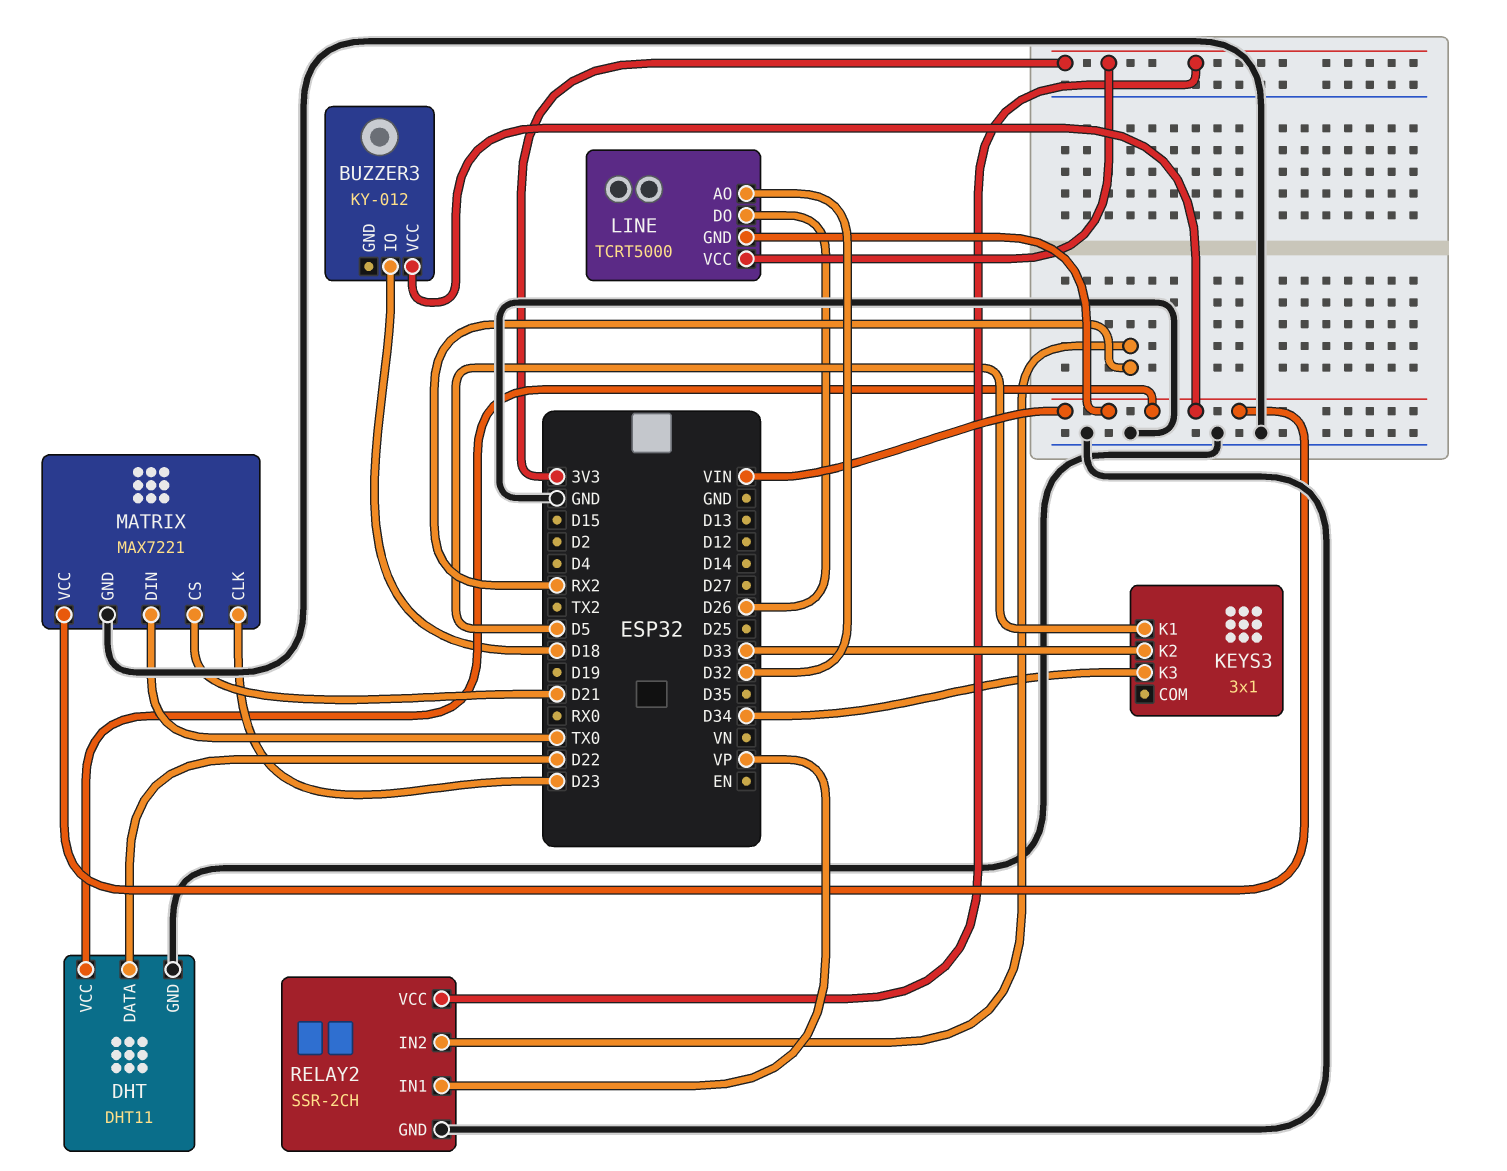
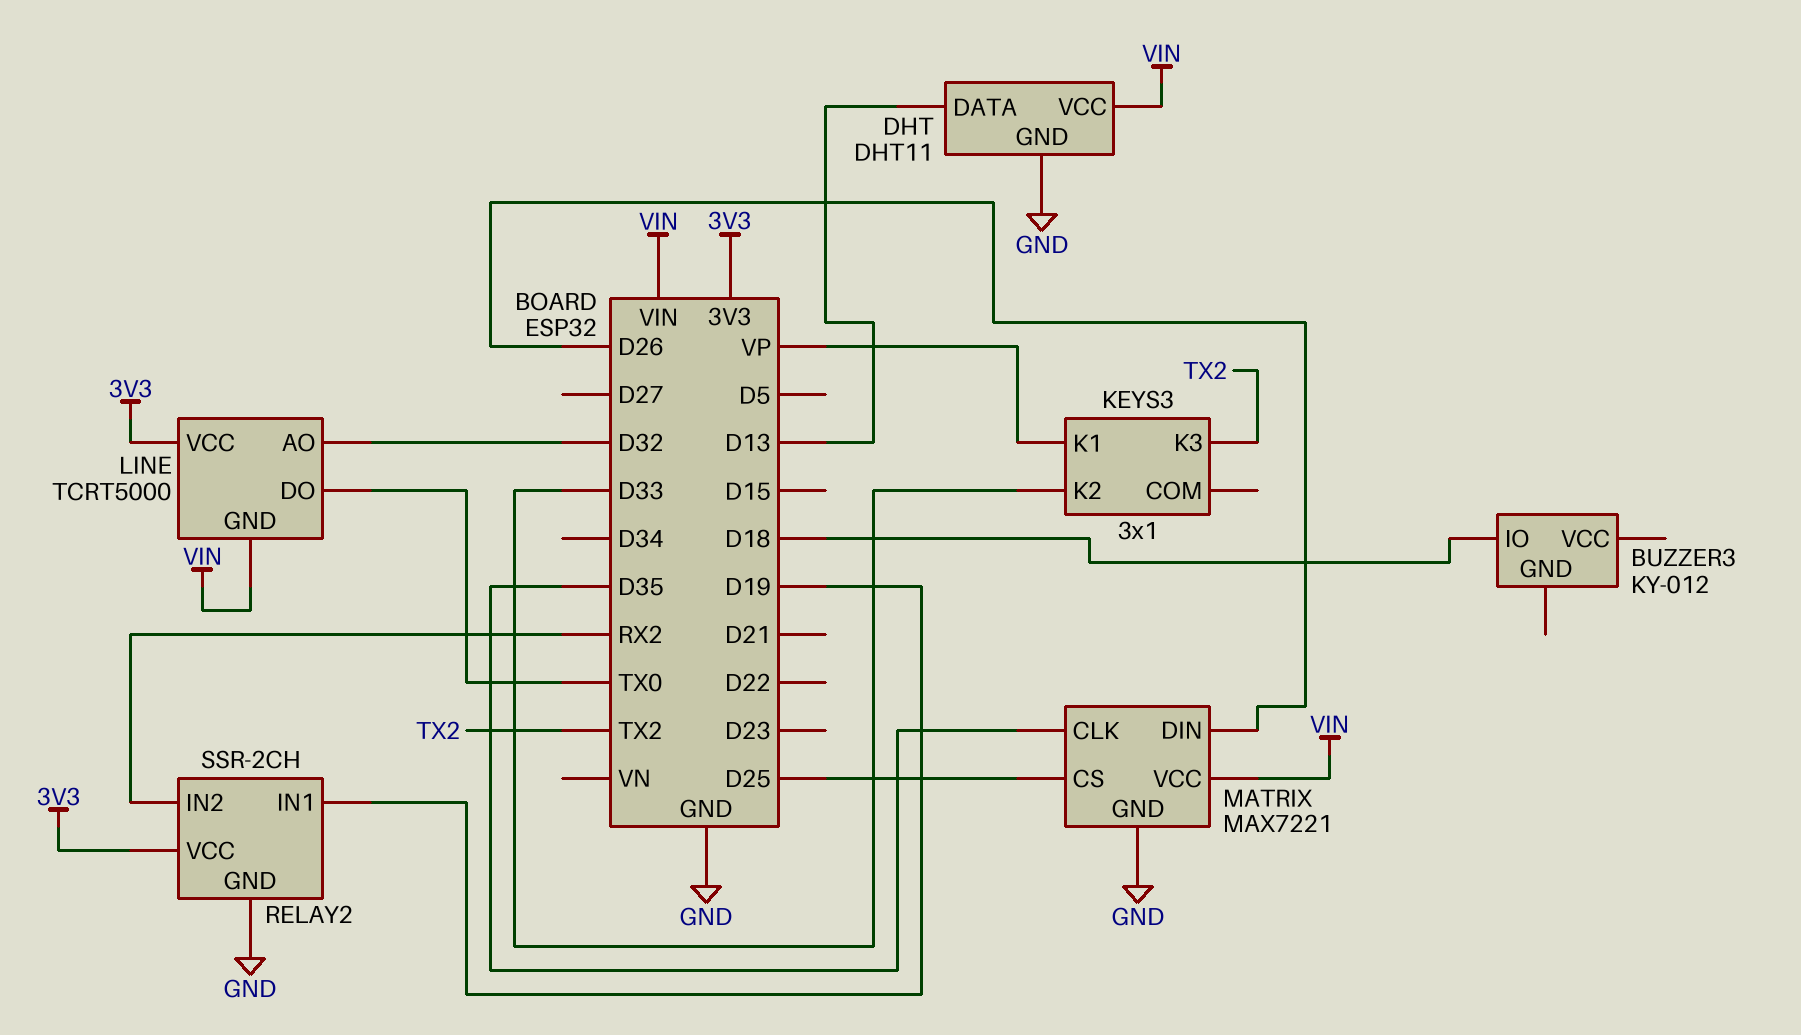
BUZZER3 pin VCC: VIN -> none
DHT pin DATA: D22 -> D13
KEYS3 pin K1: D5 -> VP
KEYS3 pin K3: D34 -> TX2
LINE pin DO: D26 -> TX0
MATRIX pin CLK: D23 -> D35
MATRIX pin CS: D21 -> D25
MATRIX pin DIN: TX0 -> D26
RELAY2 pin IN1: VP -> D19

